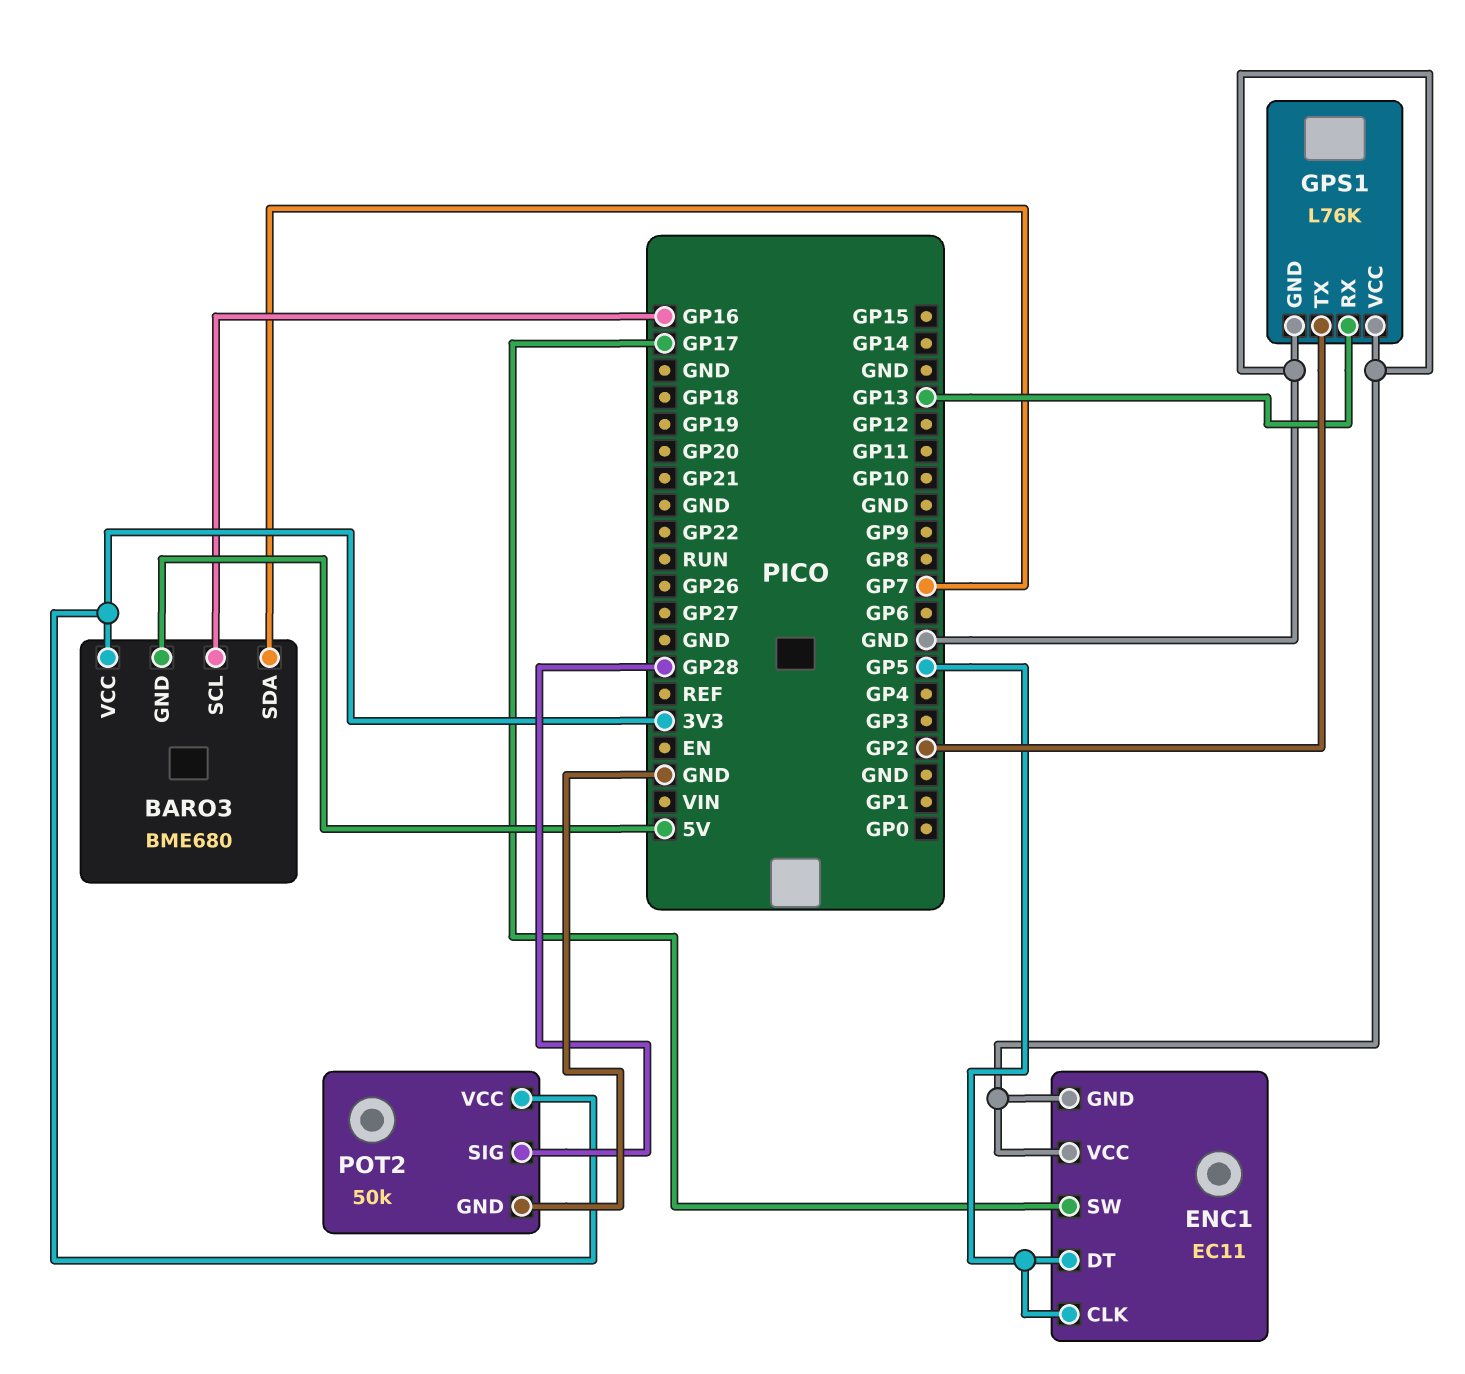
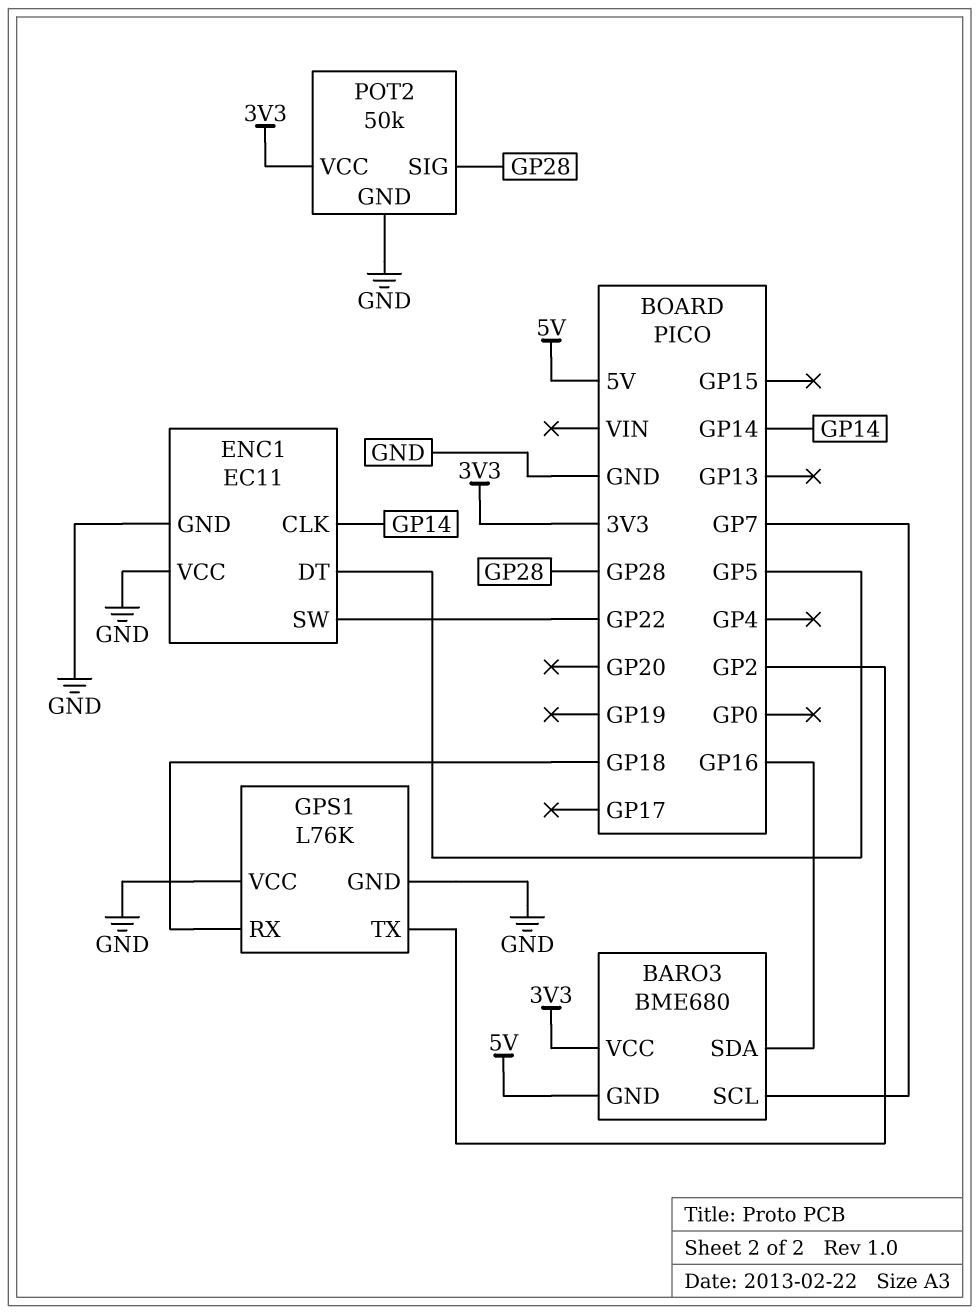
BARO3 pin SCL: GP16 -> GP7
BARO3 pin SDA: GP7 -> GP16
ENC1 pin CLK: GP5 -> GP14
ENC1 pin SW: GP17 -> GP22
GPS1 pin RX: GP13 -> GP18

